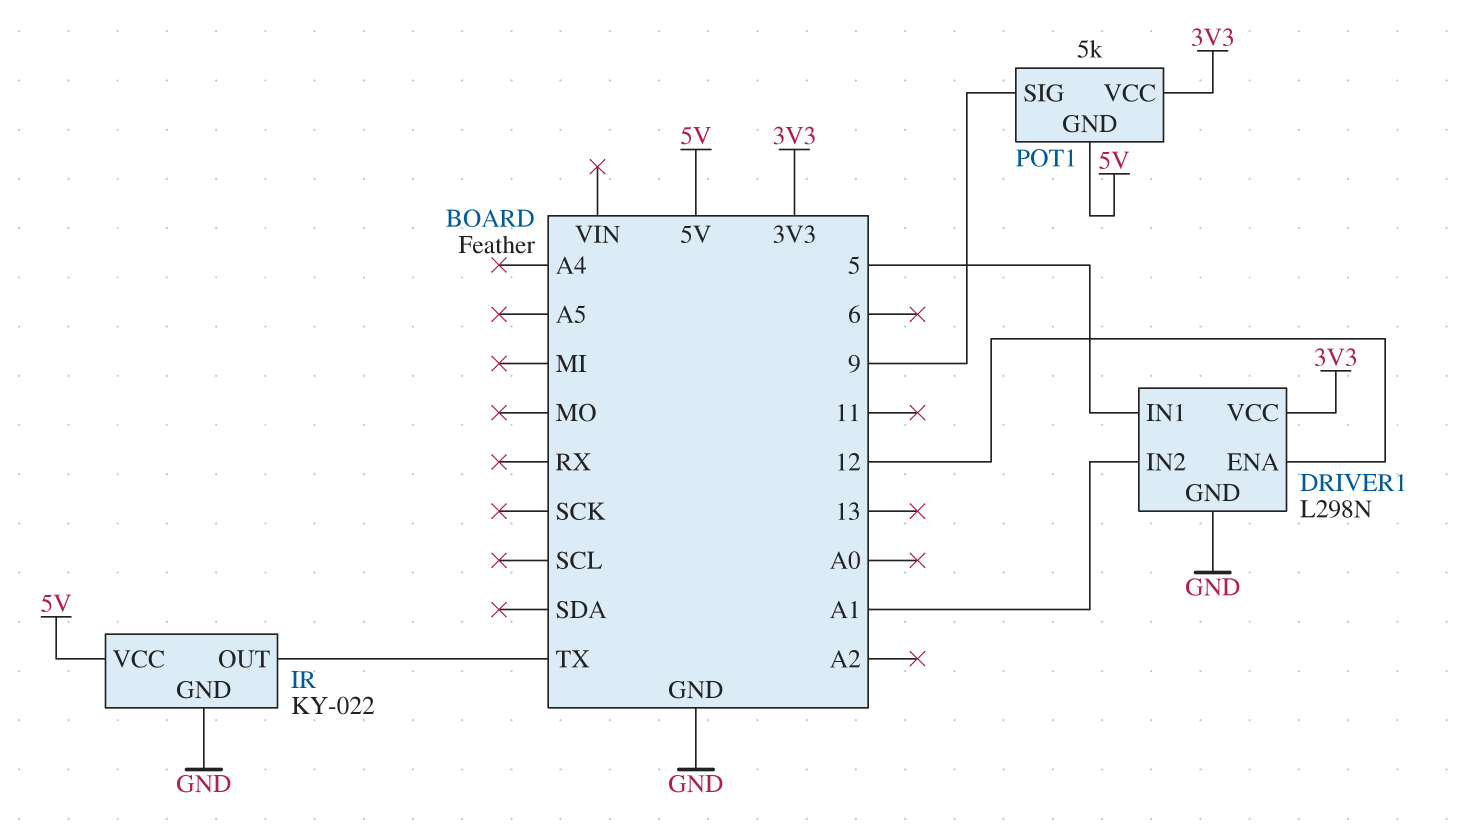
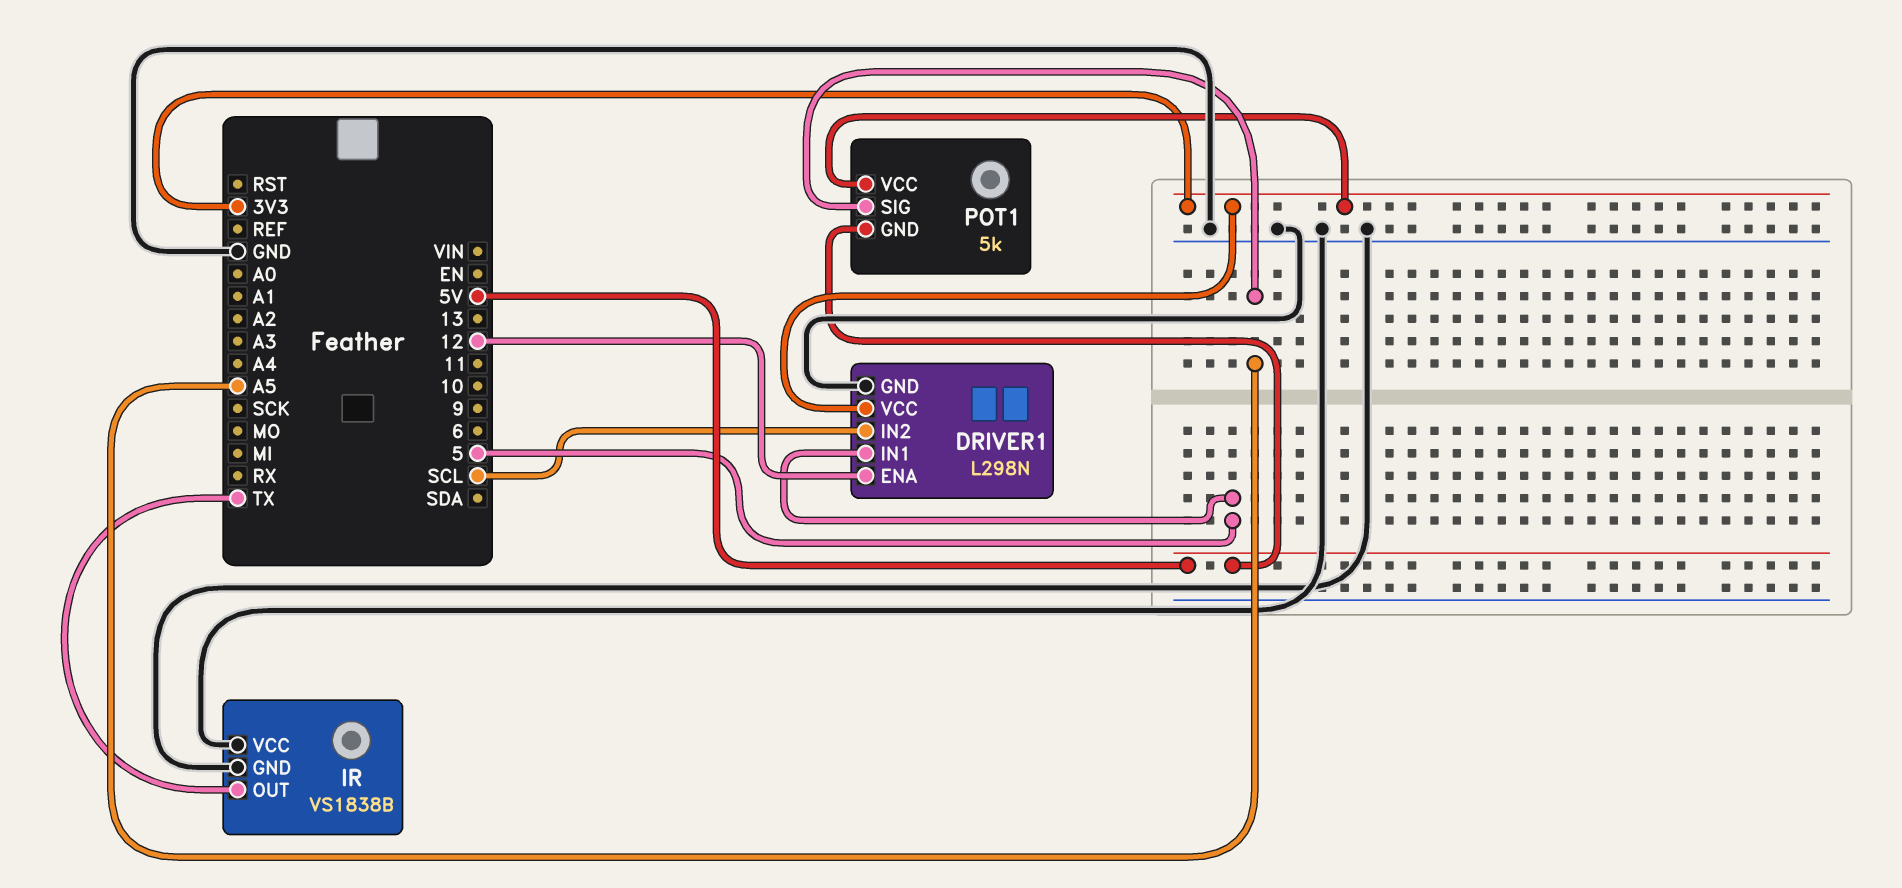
DRIVER1 pin IN2: A1 -> SCL
IR: KY-022 -> VS1838B
IR pin VCC: 5V -> GND
POT1 pin SIG: 9 -> A5

